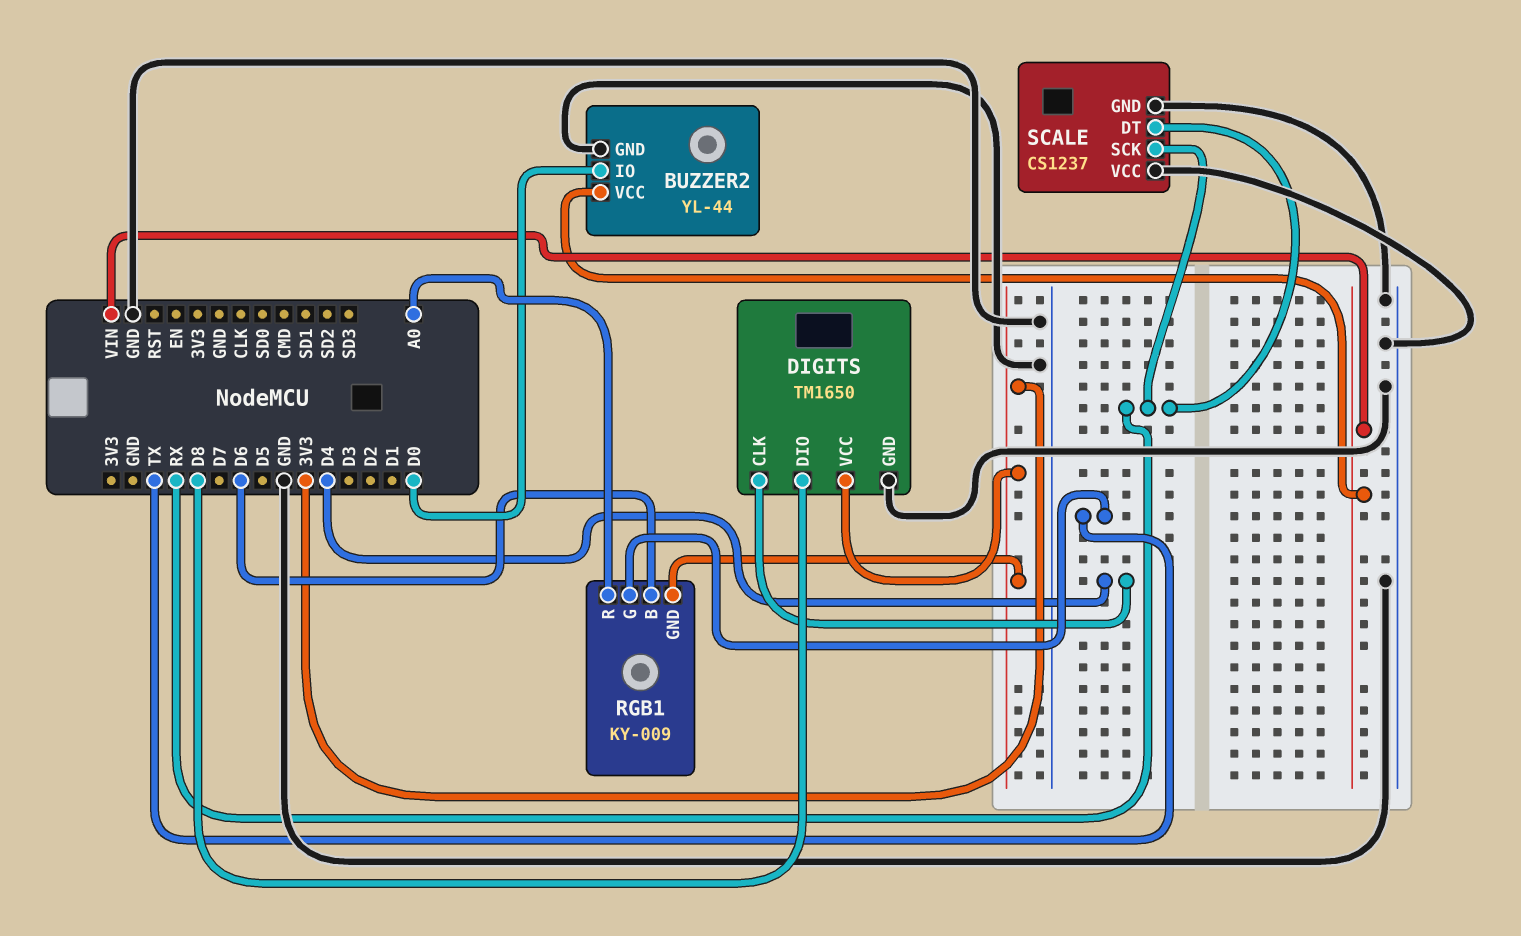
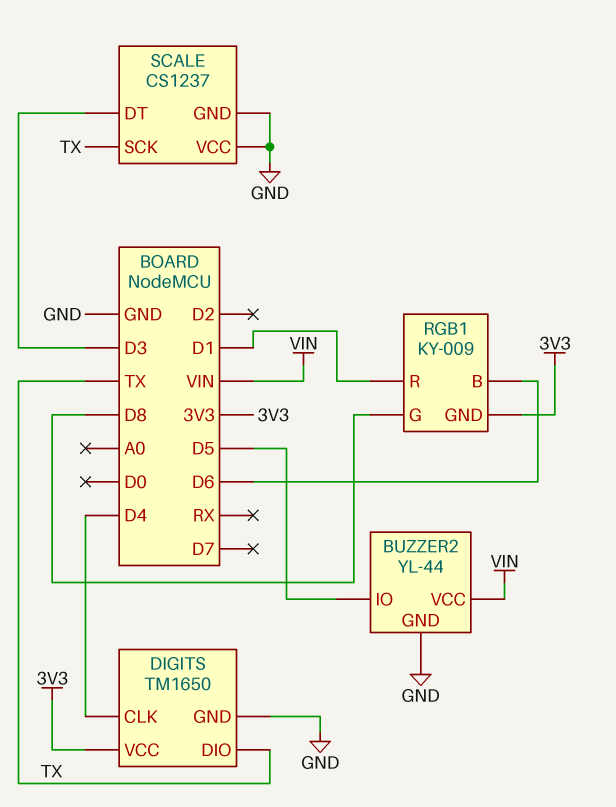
BUZZER2 pin IO: D0 -> D5
DIGITS pin DIO: D8 -> TX
RGB1 pin G: TX -> D8
RGB1 pin R: A0 -> D1
SCALE pin DT: RX -> D3
SCALE pin SCK: RX -> TX

